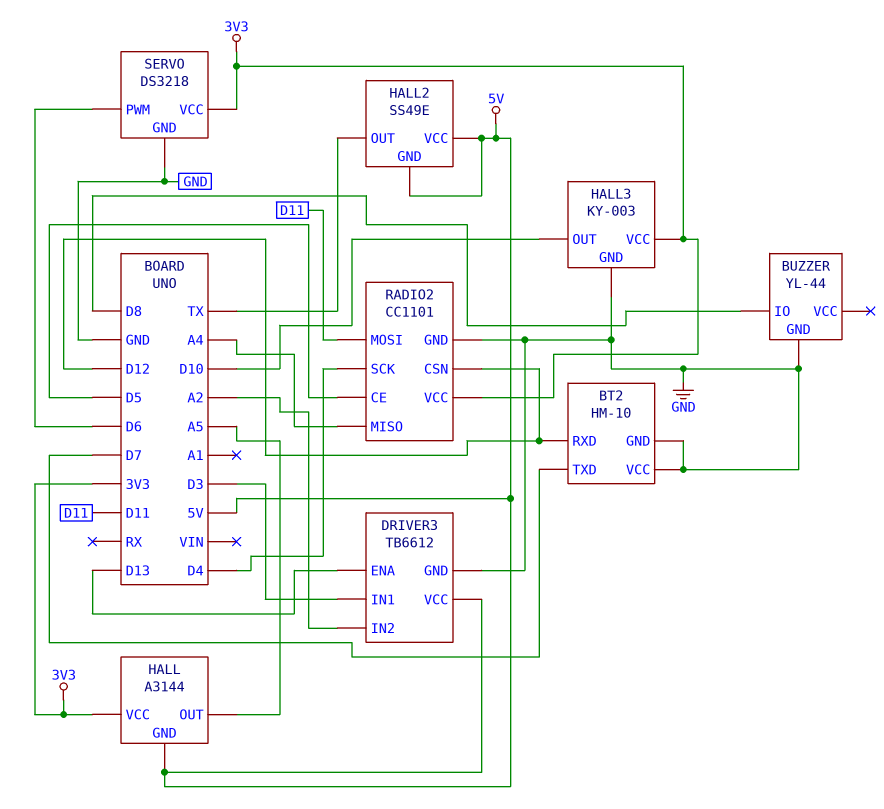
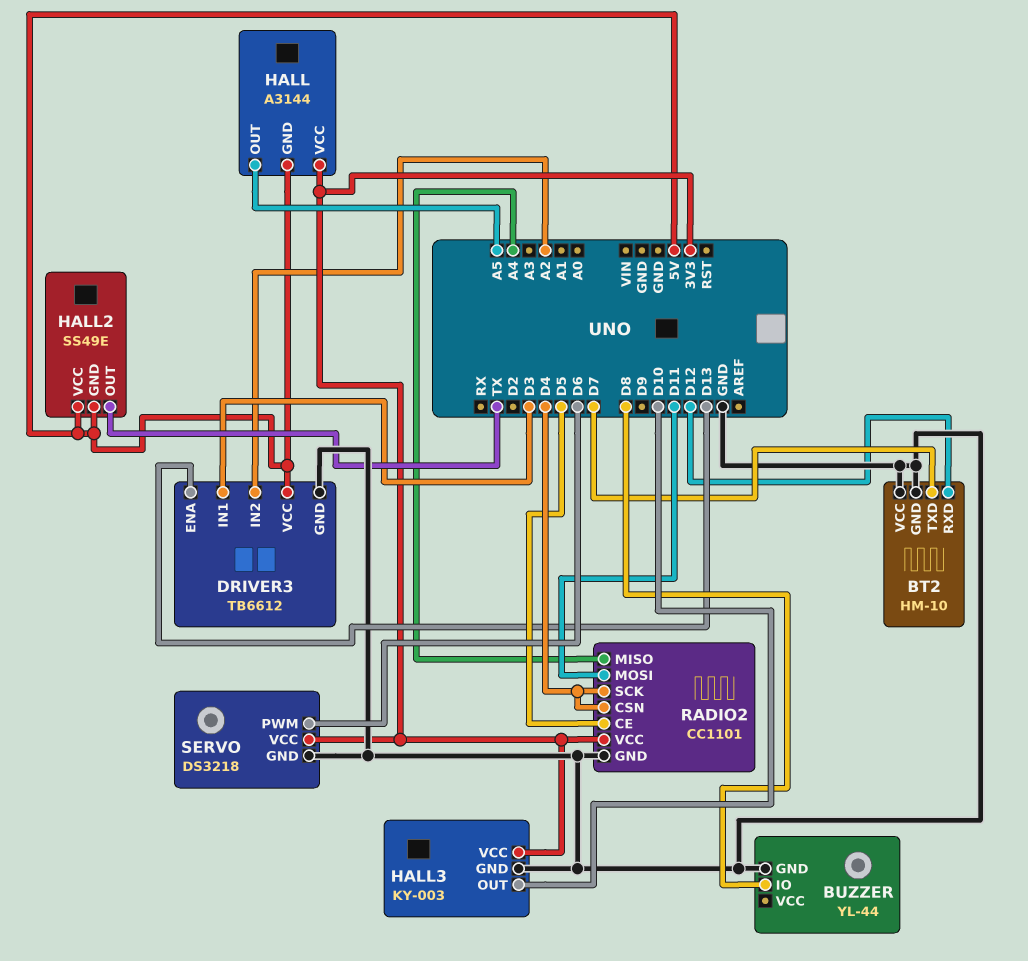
RADIO2 pin CSN: D12 -> D4

